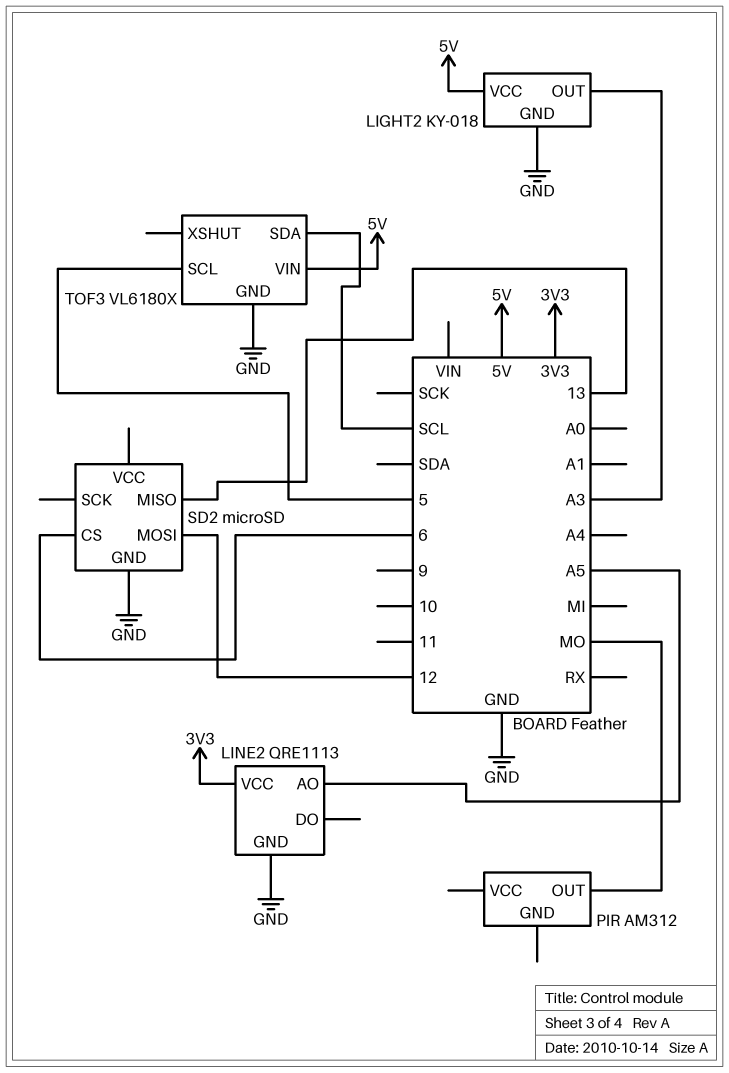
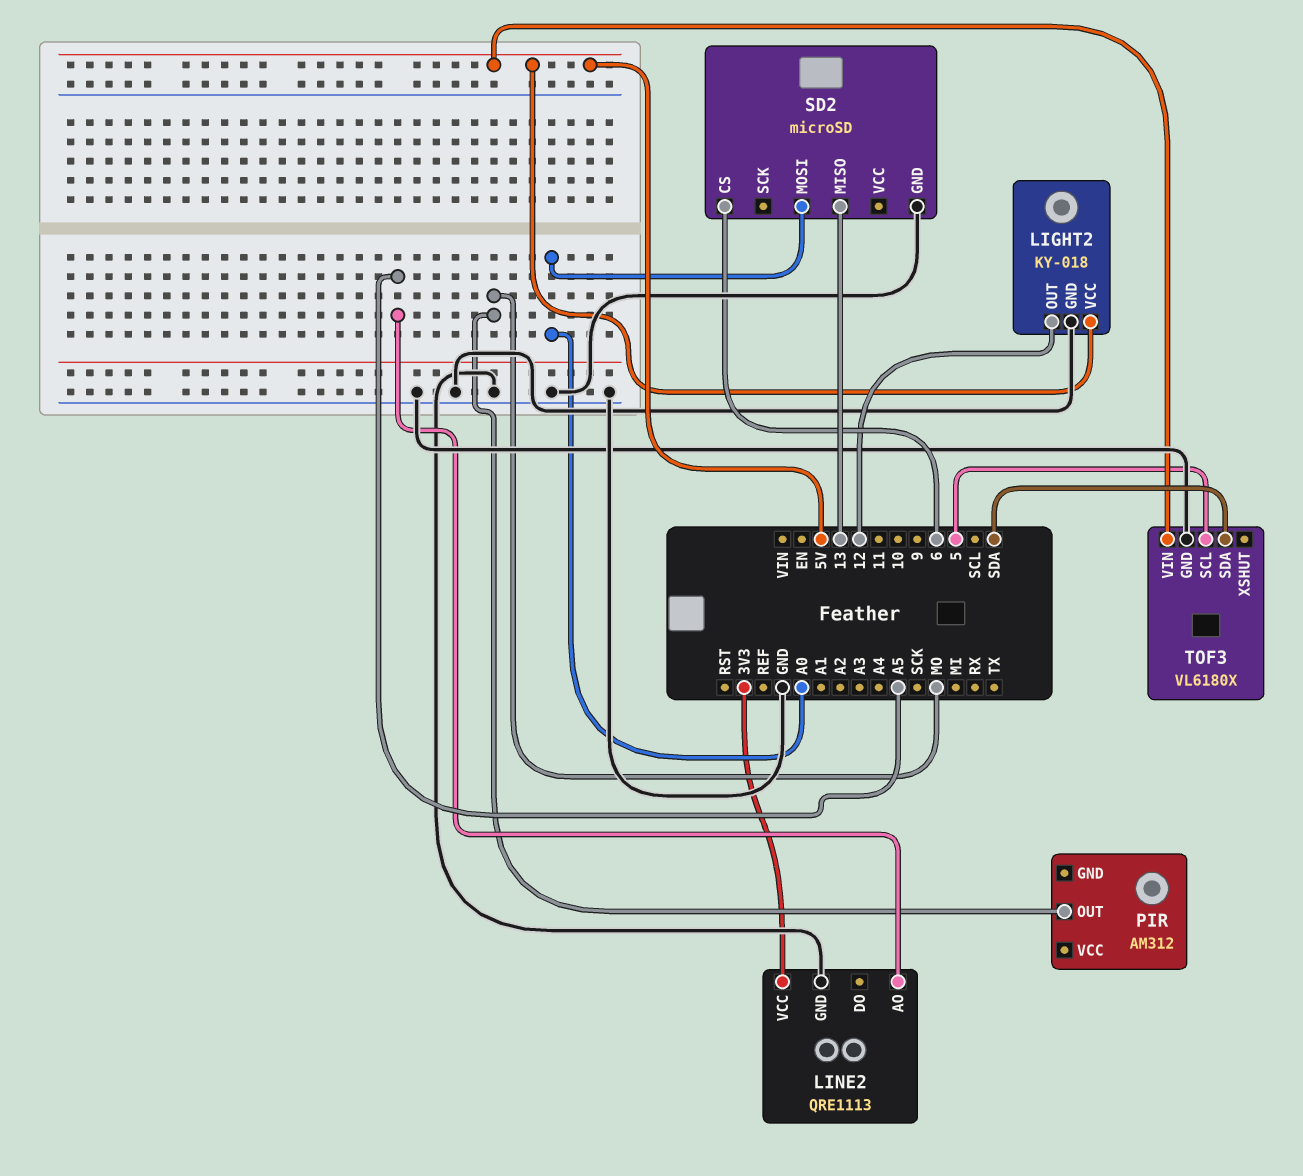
LIGHT2 pin OUT: A3 -> 12
SD2 pin MOSI: 12 -> A0
TOF3 pin SDA: SCL -> SDA

